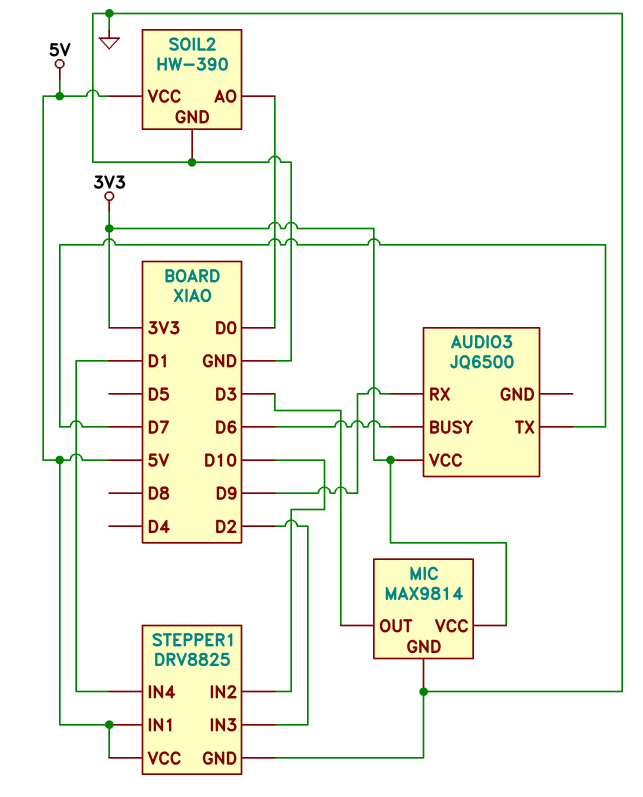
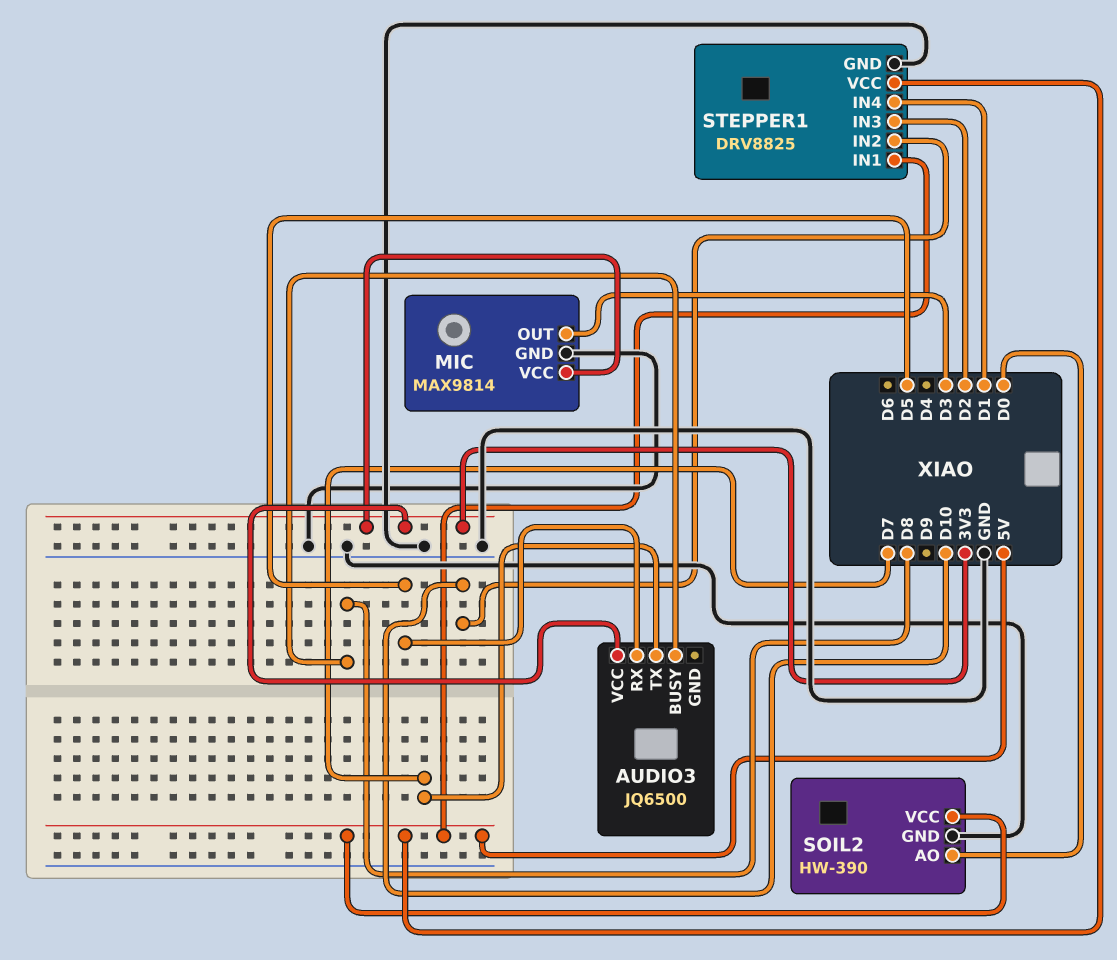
AUDIO3 pin BUSY: D6 -> D8
AUDIO3 pin RX: D9 -> D5

